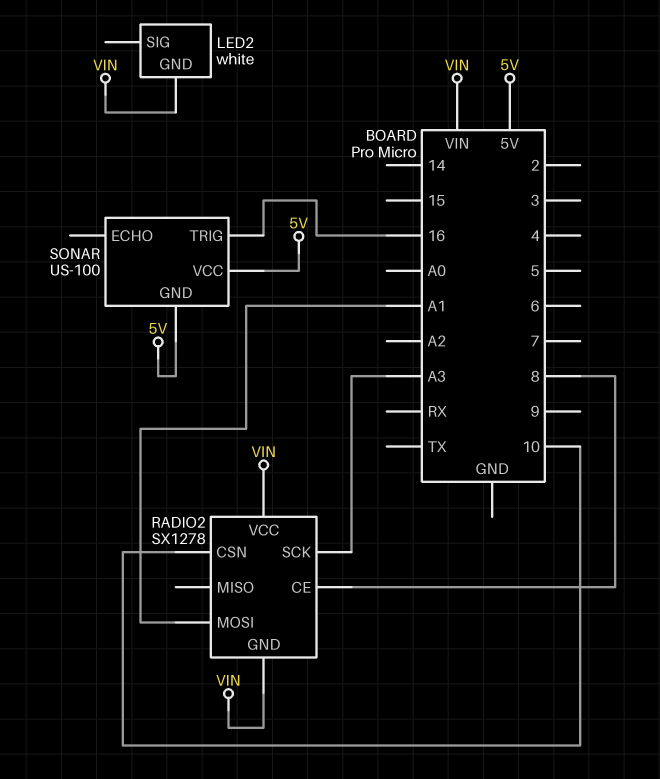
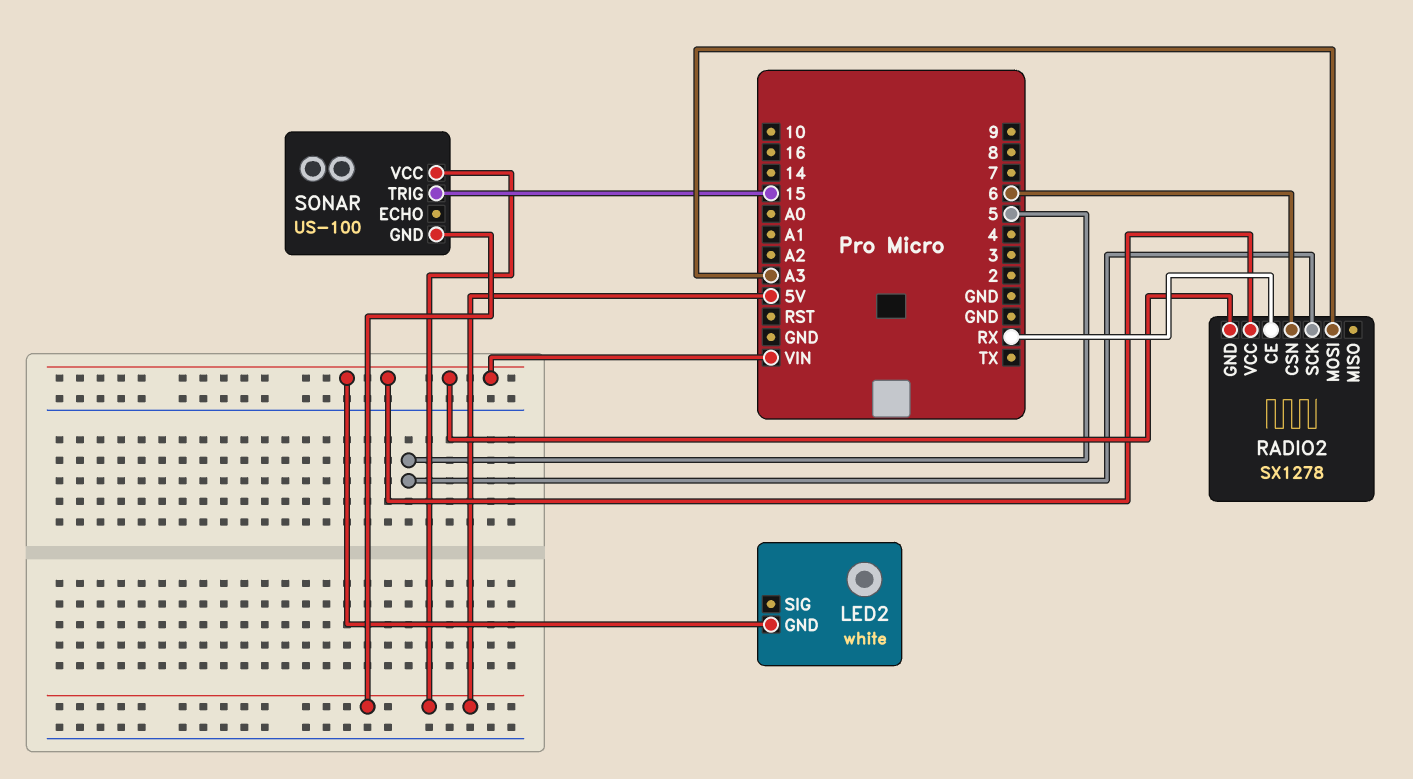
RADIO2 pin CE: 8 -> RX
RADIO2 pin CSN: 10 -> 6
RADIO2 pin MOSI: A1 -> A3
RADIO2 pin SCK: A3 -> 5
SONAR pin TRIG: 16 -> 15

